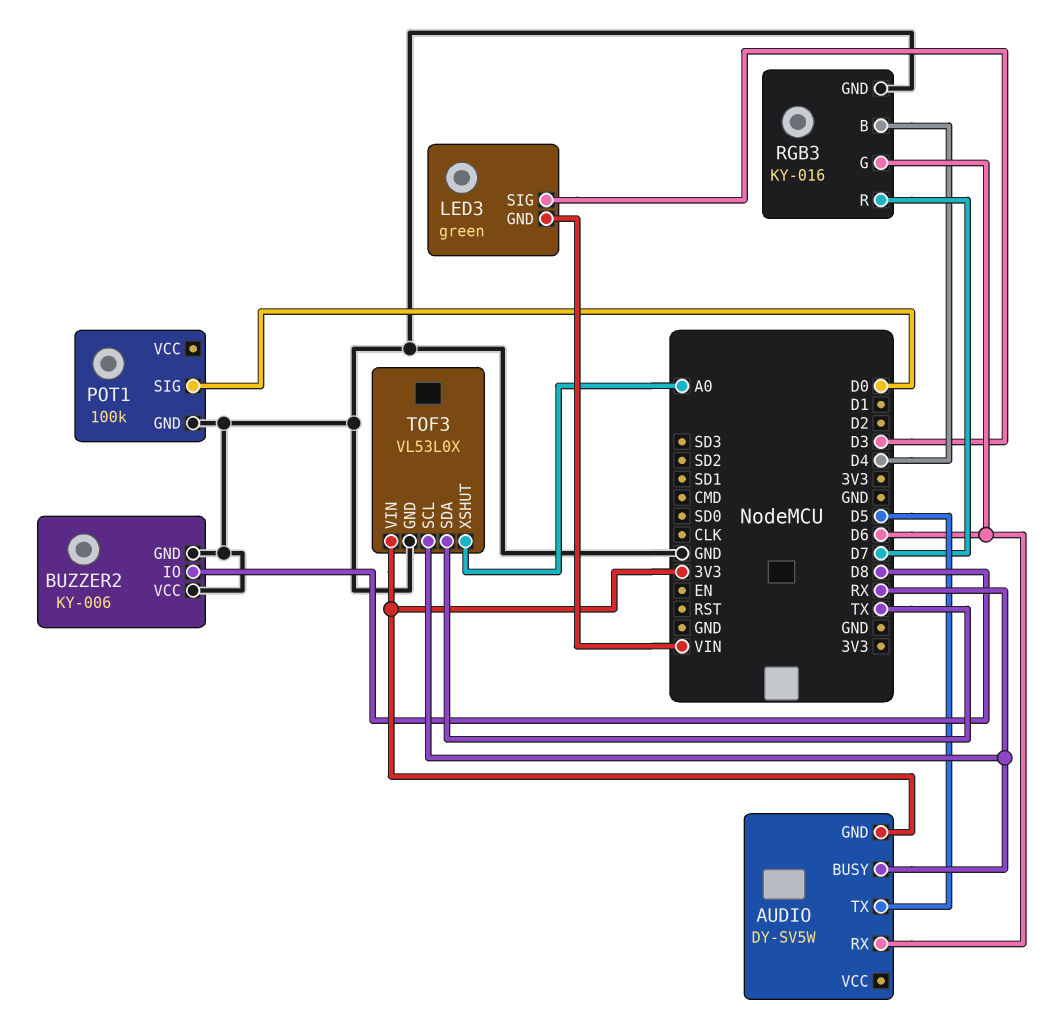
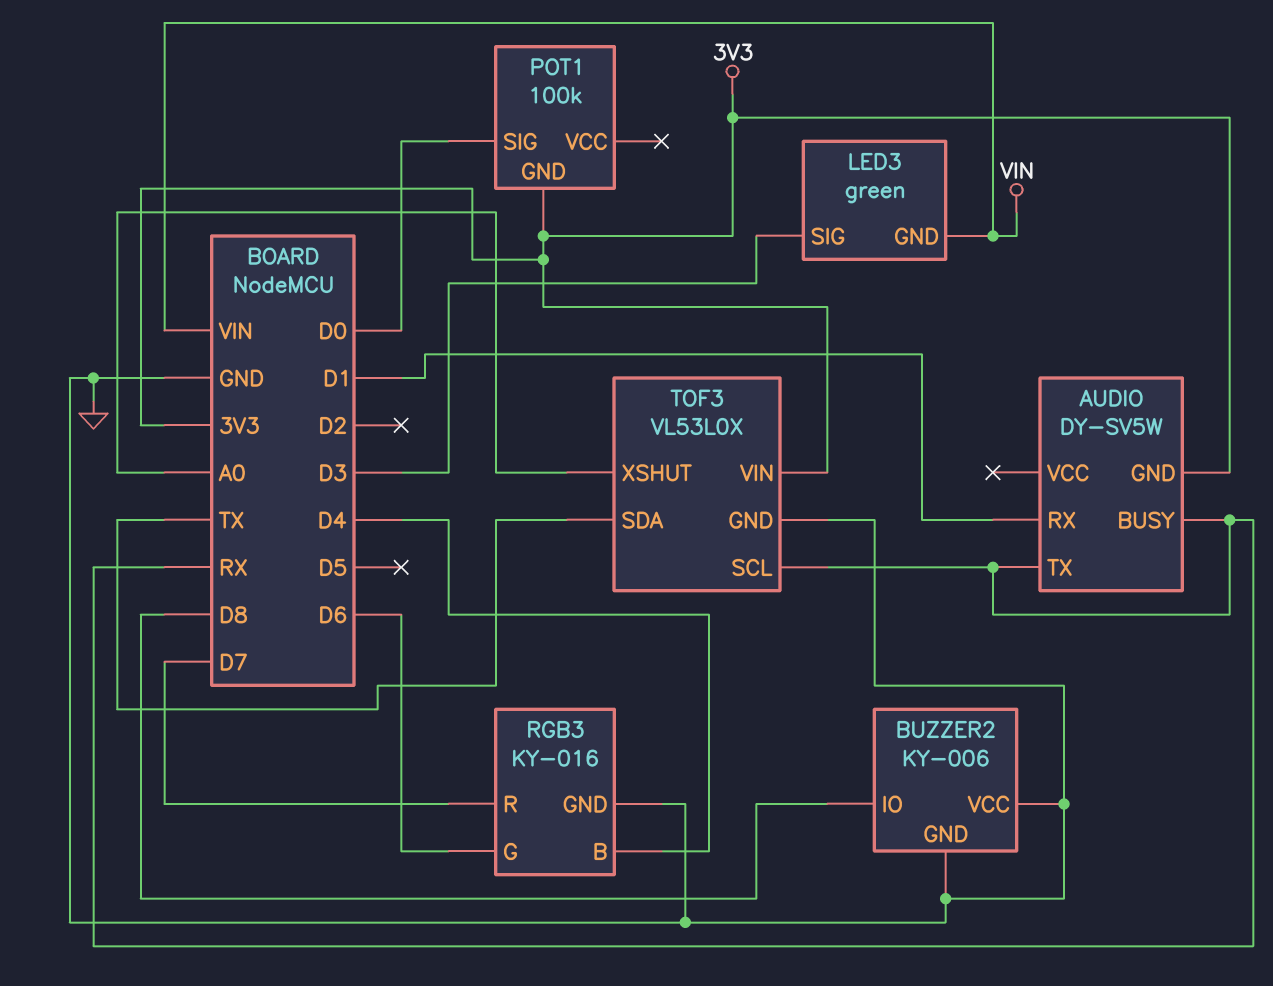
AUDIO pin RX: D6 -> D1
AUDIO pin TX: D5 -> RX
POT1 pin GND: GND -> 3V3

